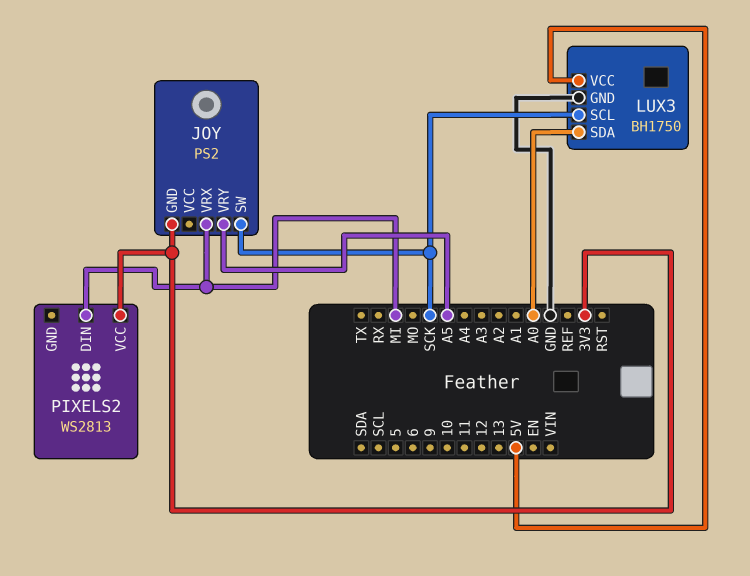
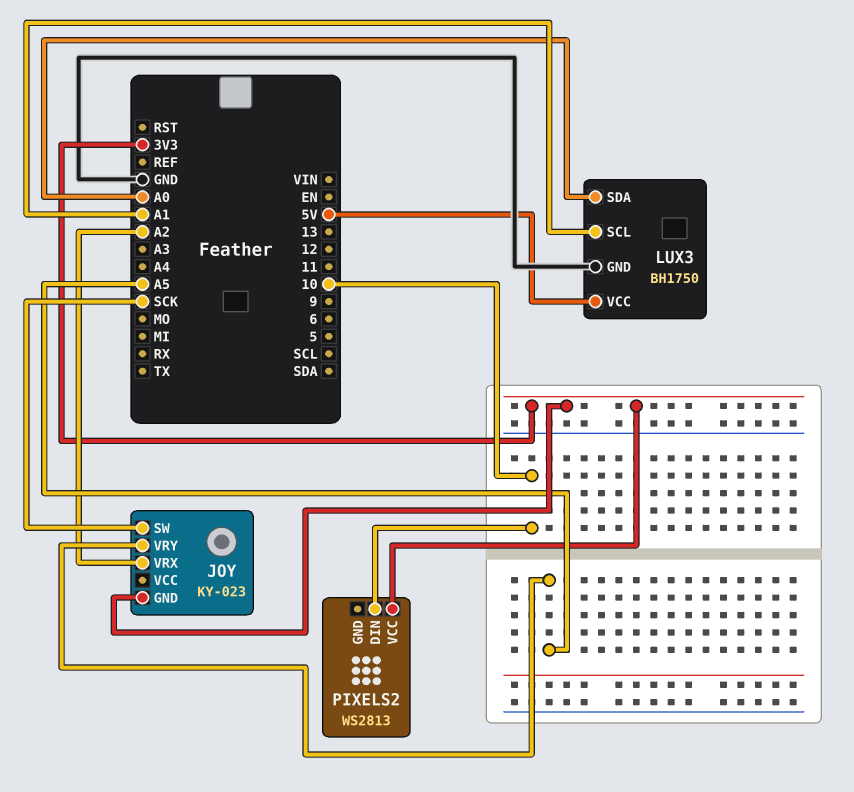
JOY: PS2 -> KY-023
JOY pin VRX: MI -> A2
LUX3 pin SCL: SCK -> A1
PIXELS2 pin DIN: MI -> 10

